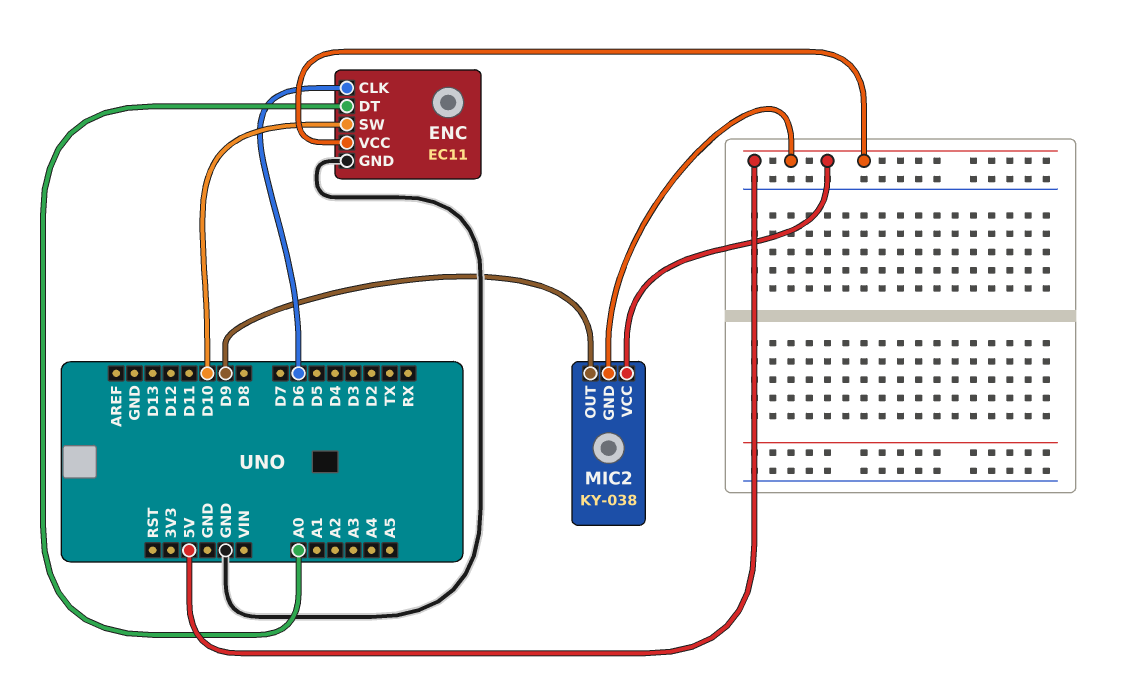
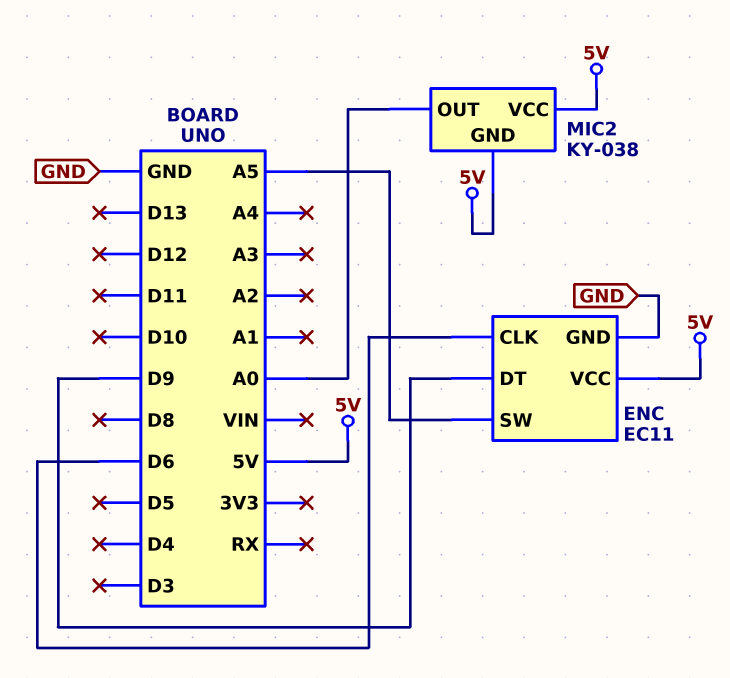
ENC pin DT: A0 -> D9
ENC pin SW: D10 -> A5
MIC2 pin OUT: D9 -> A0

